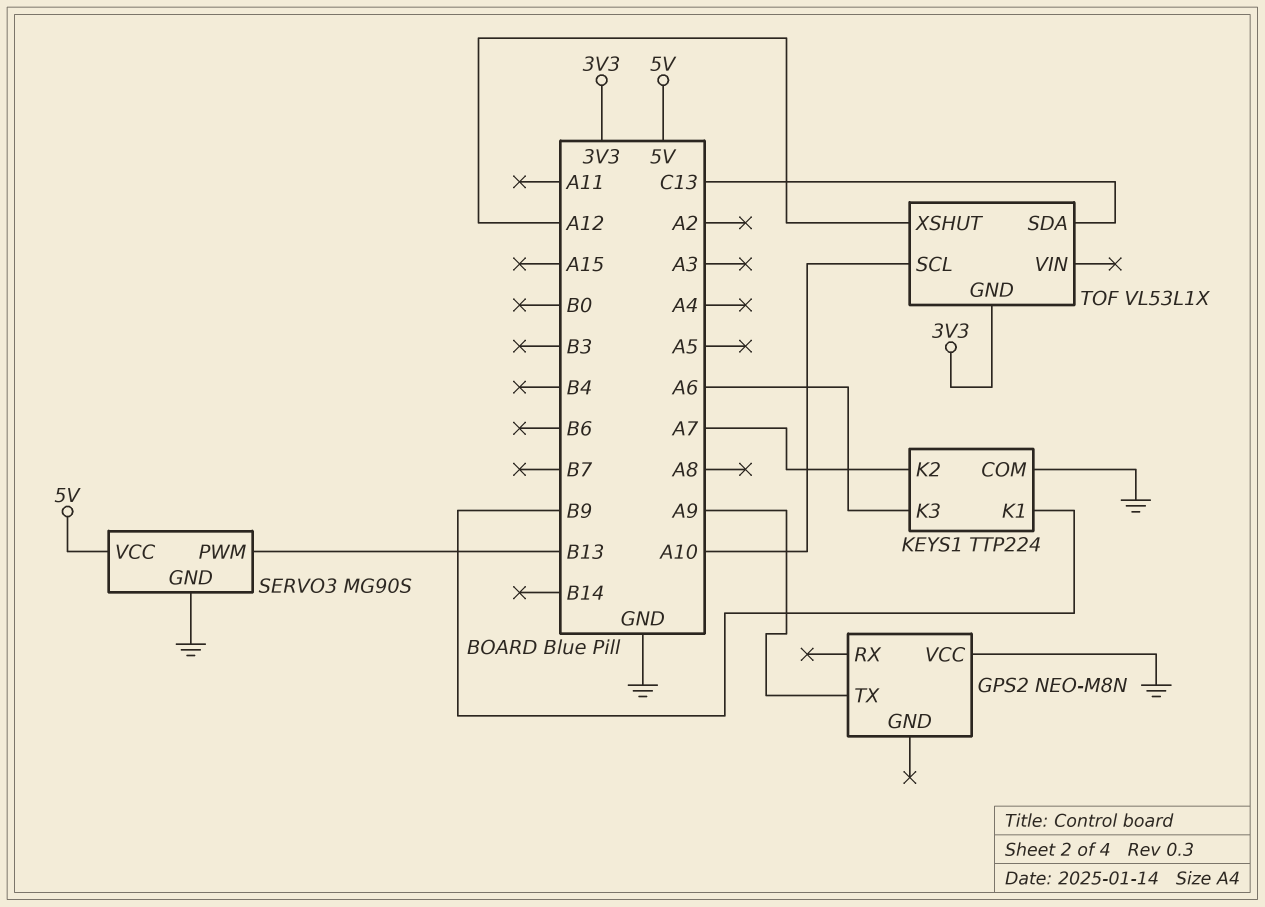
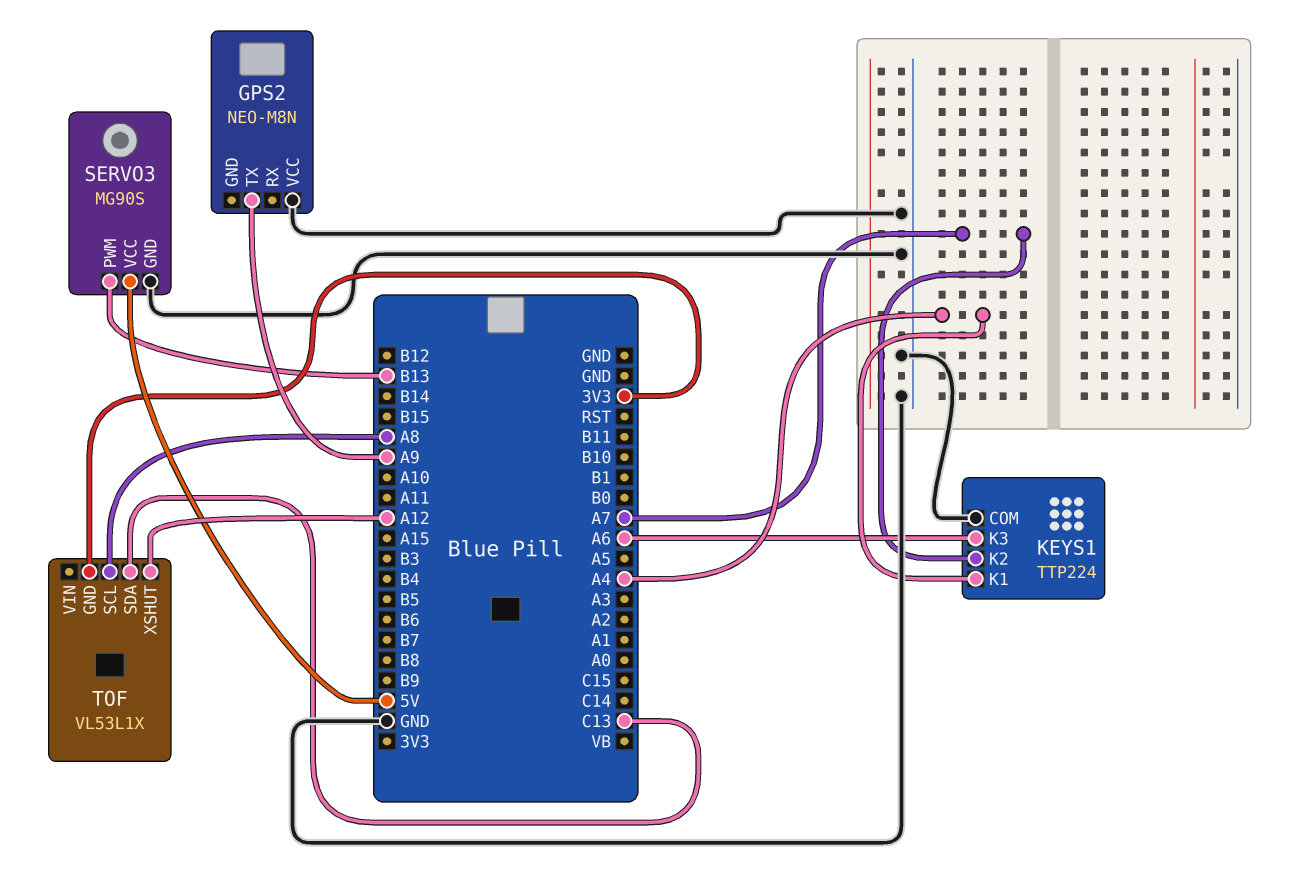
KEYS1 pin K1: B9 -> A4
TOF pin SCL: A10 -> A8

